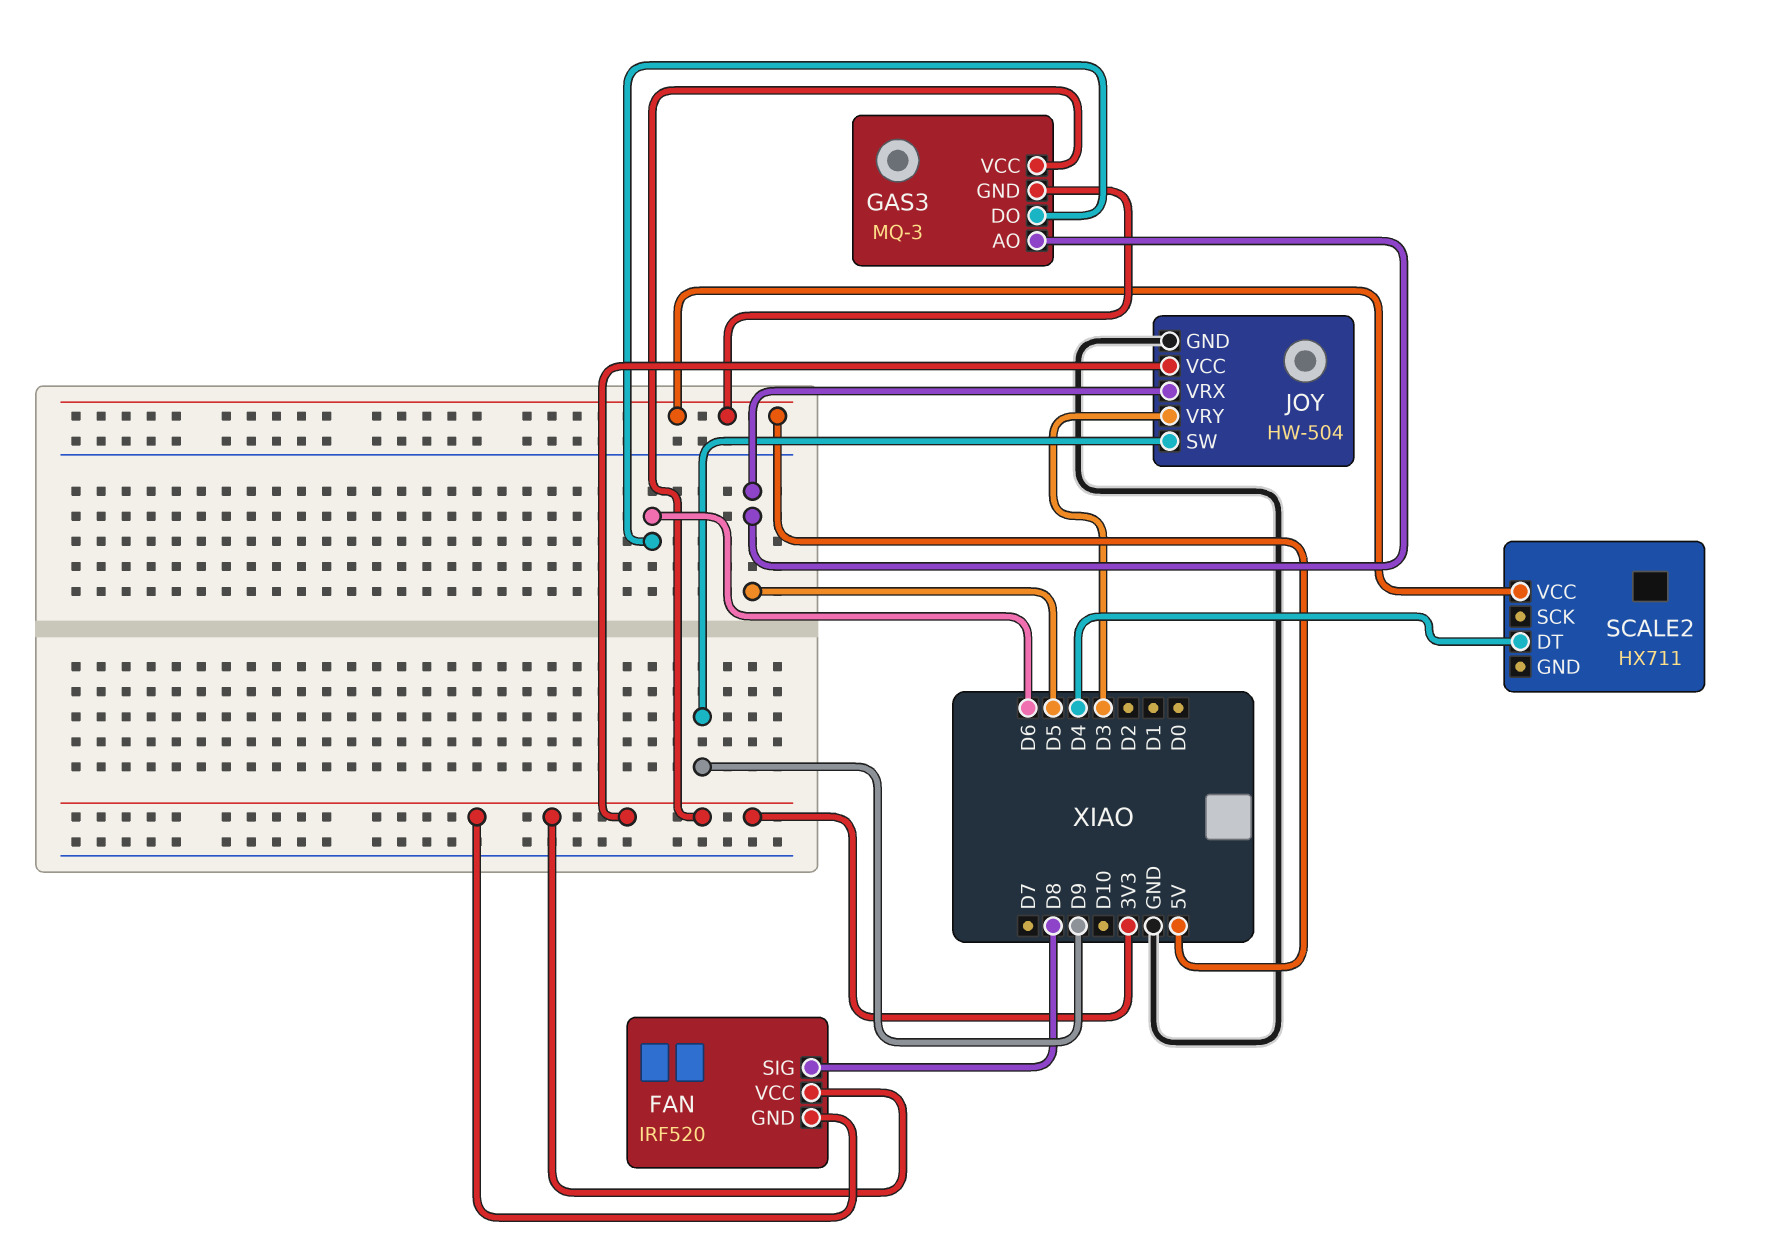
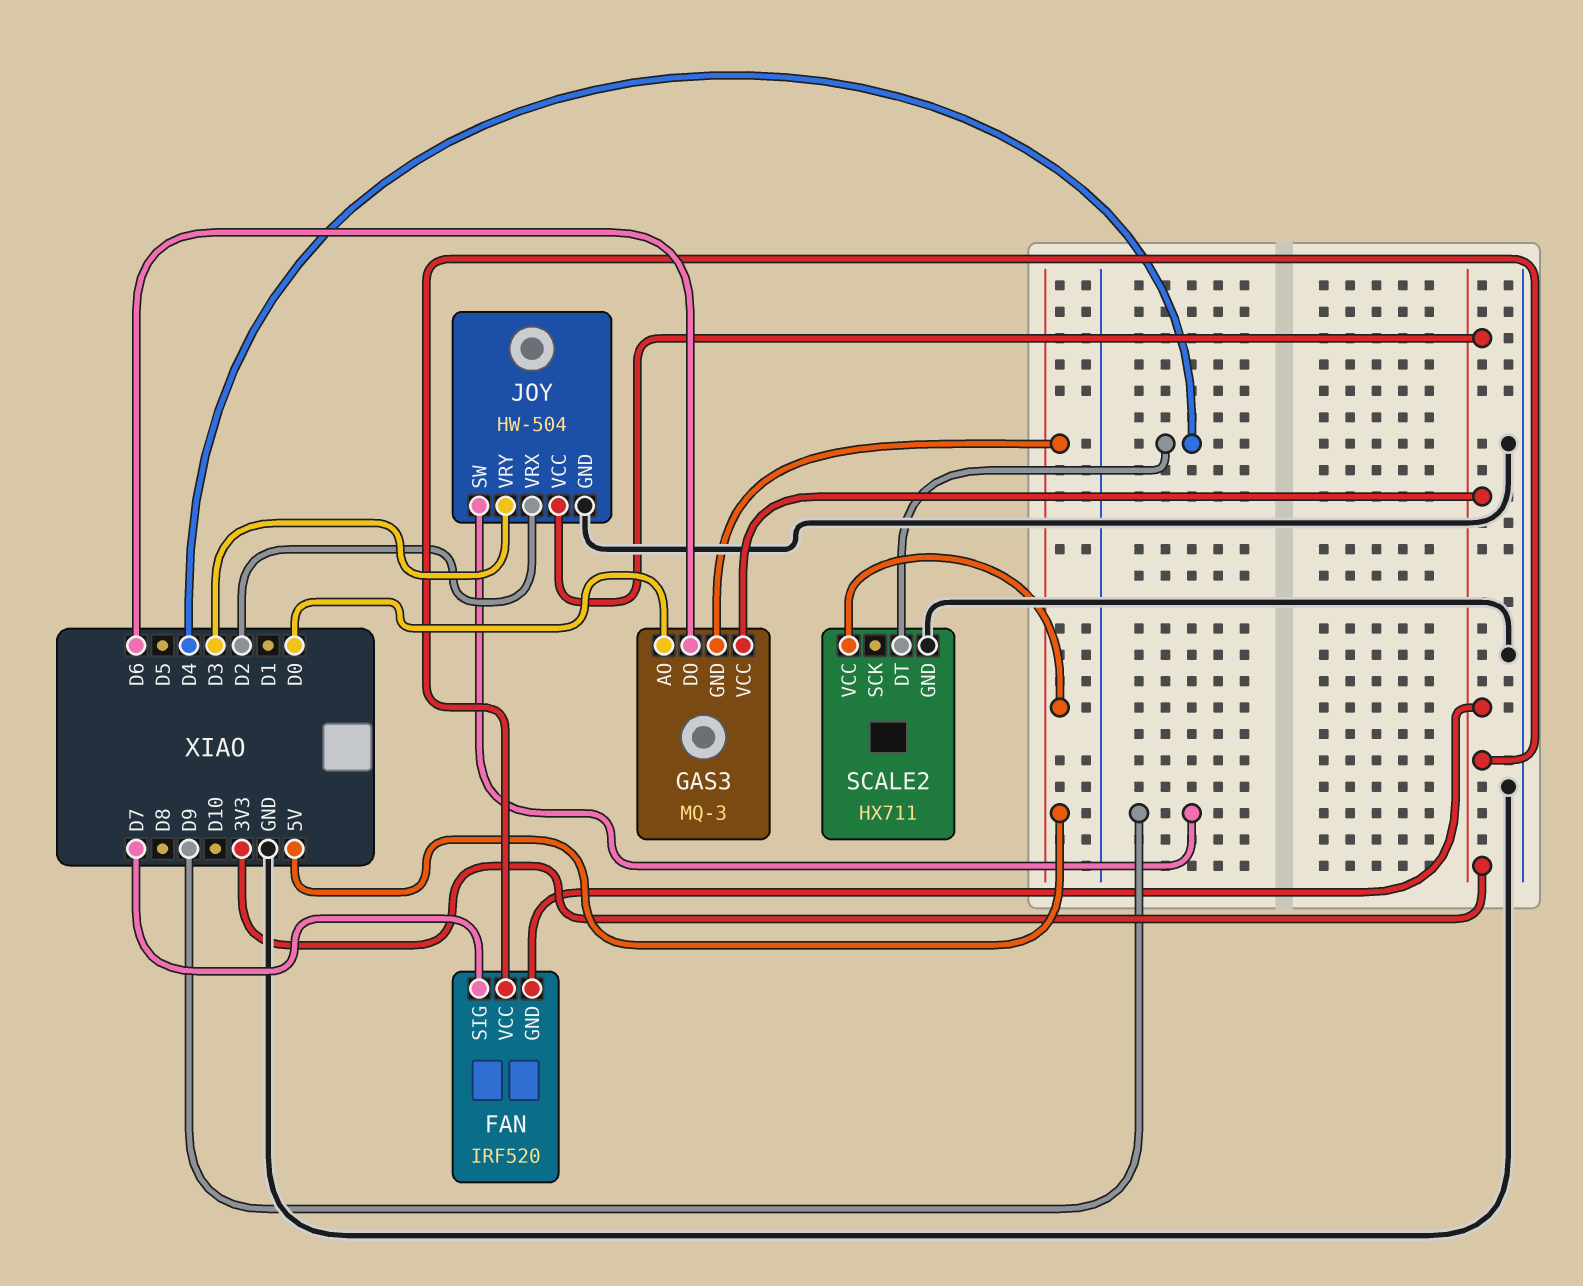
FAN pin SIG: D8 -> D7
GAS3 pin AO: D5 -> D0
JOY pin VRX: D5 -> D2
SCALE2 pin GND: none -> GND

